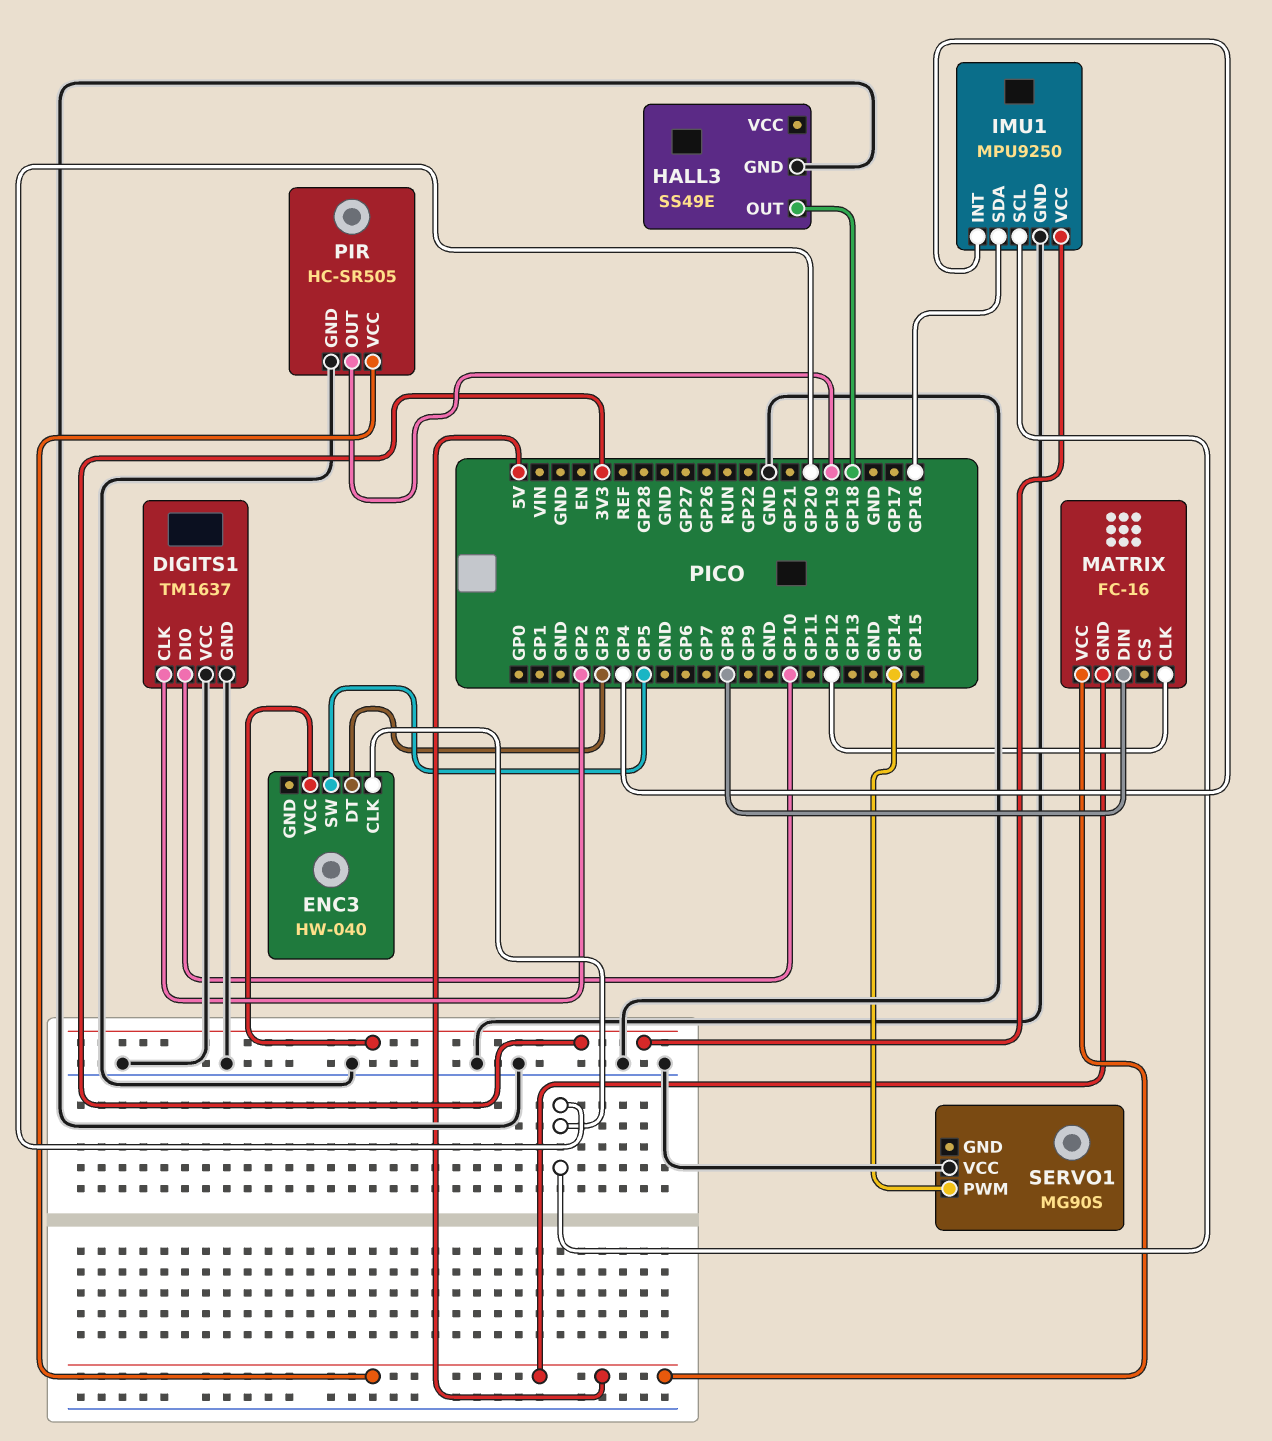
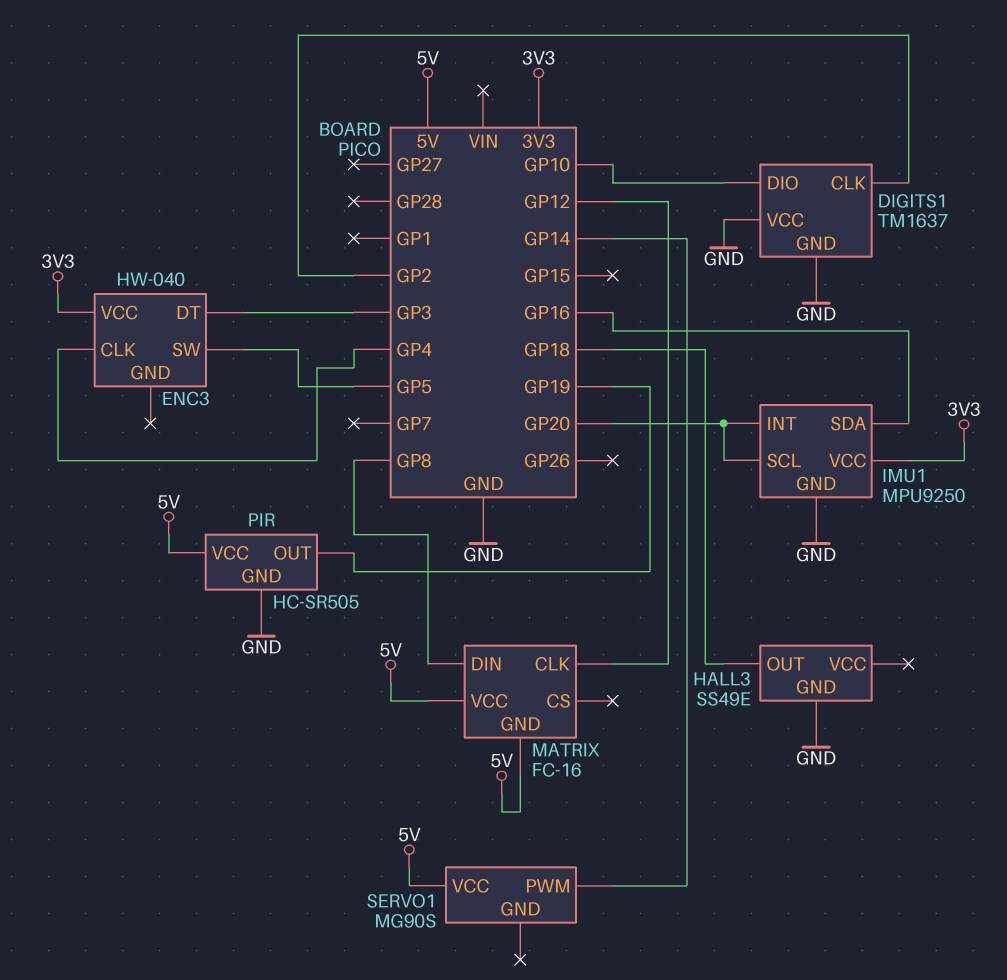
ENC3 pin CLK: GP20 -> GP4
IMU1 pin INT: GP4 -> GP20
SERVO1 pin VCC: GND -> 5V

